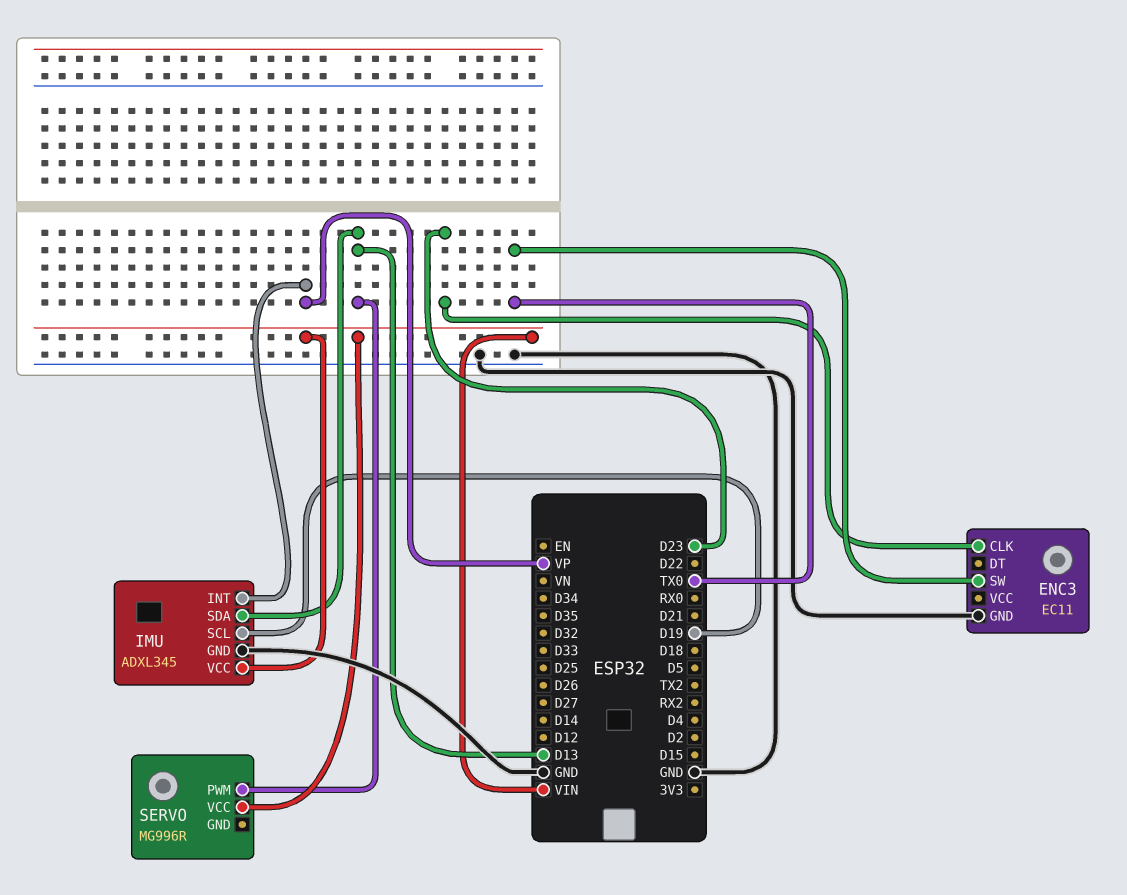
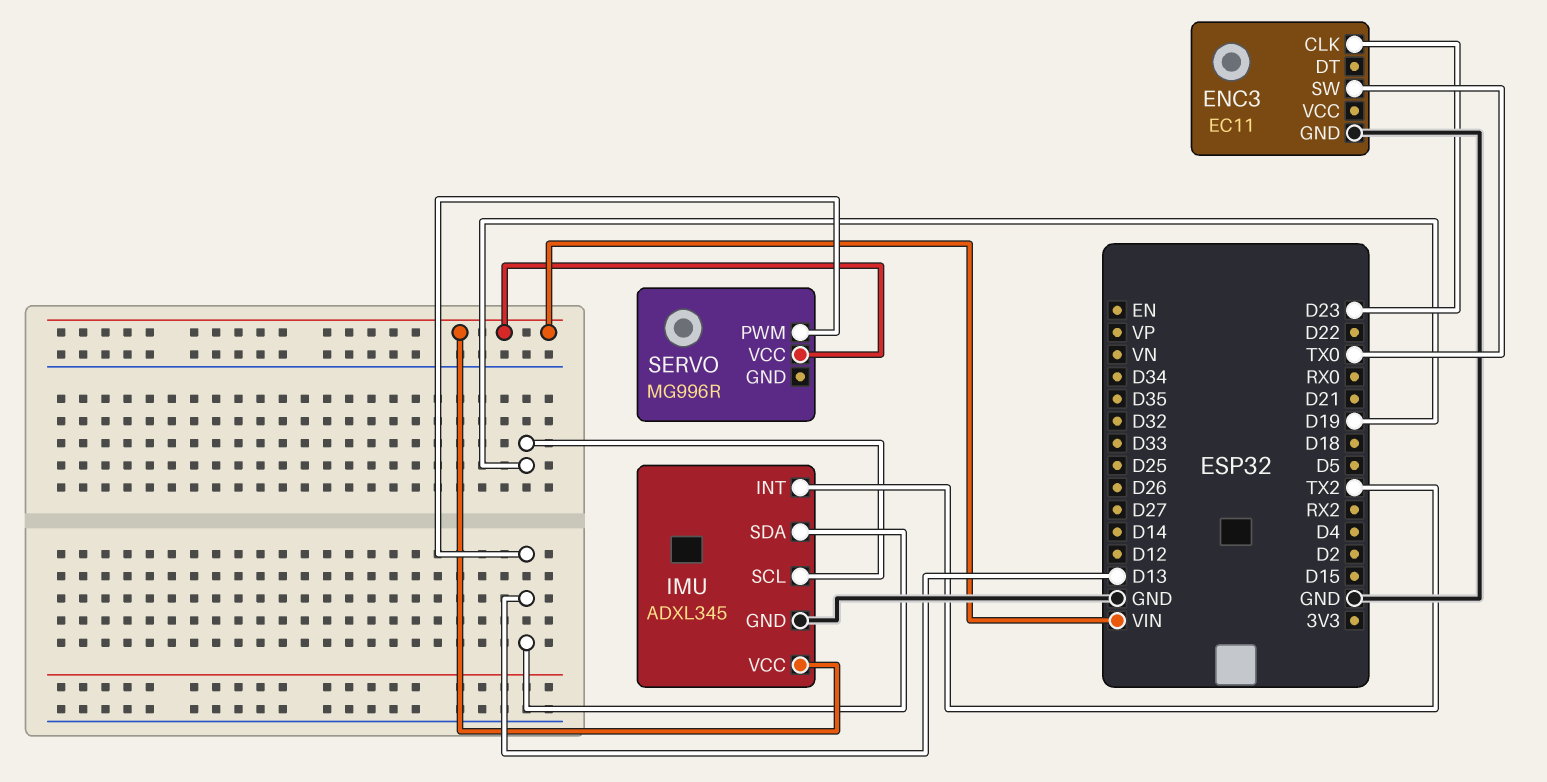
IMU pin INT: VP -> TX2

